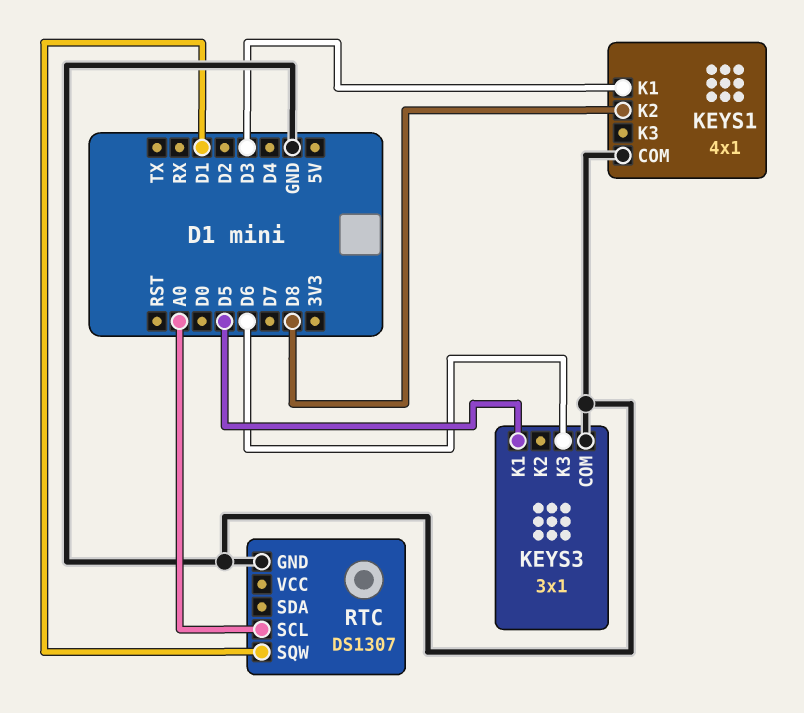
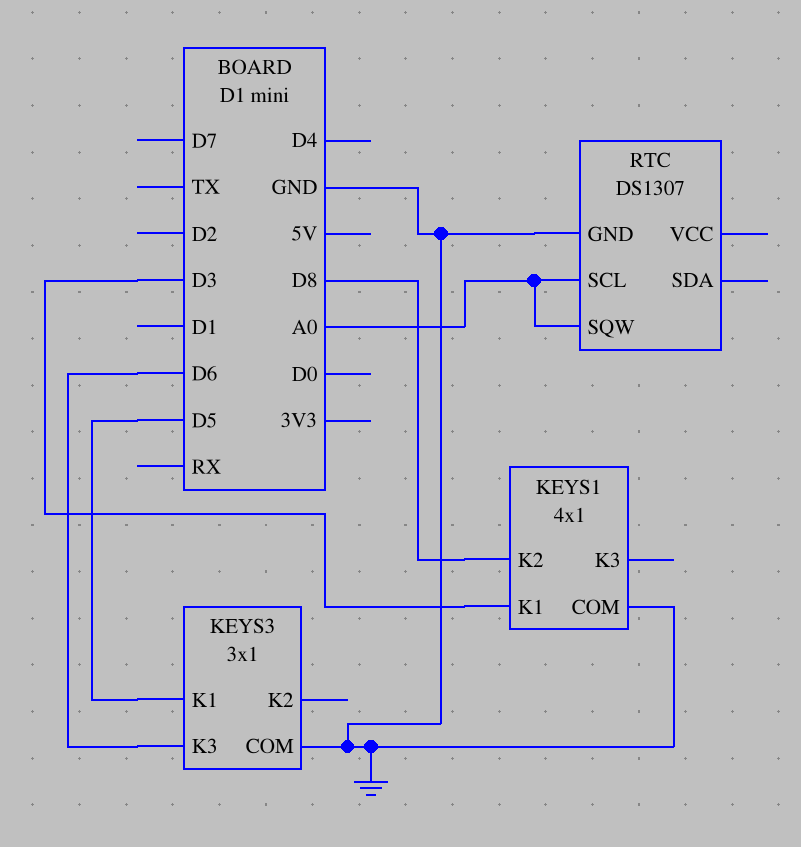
RTC pin SQW: D1 -> A0

